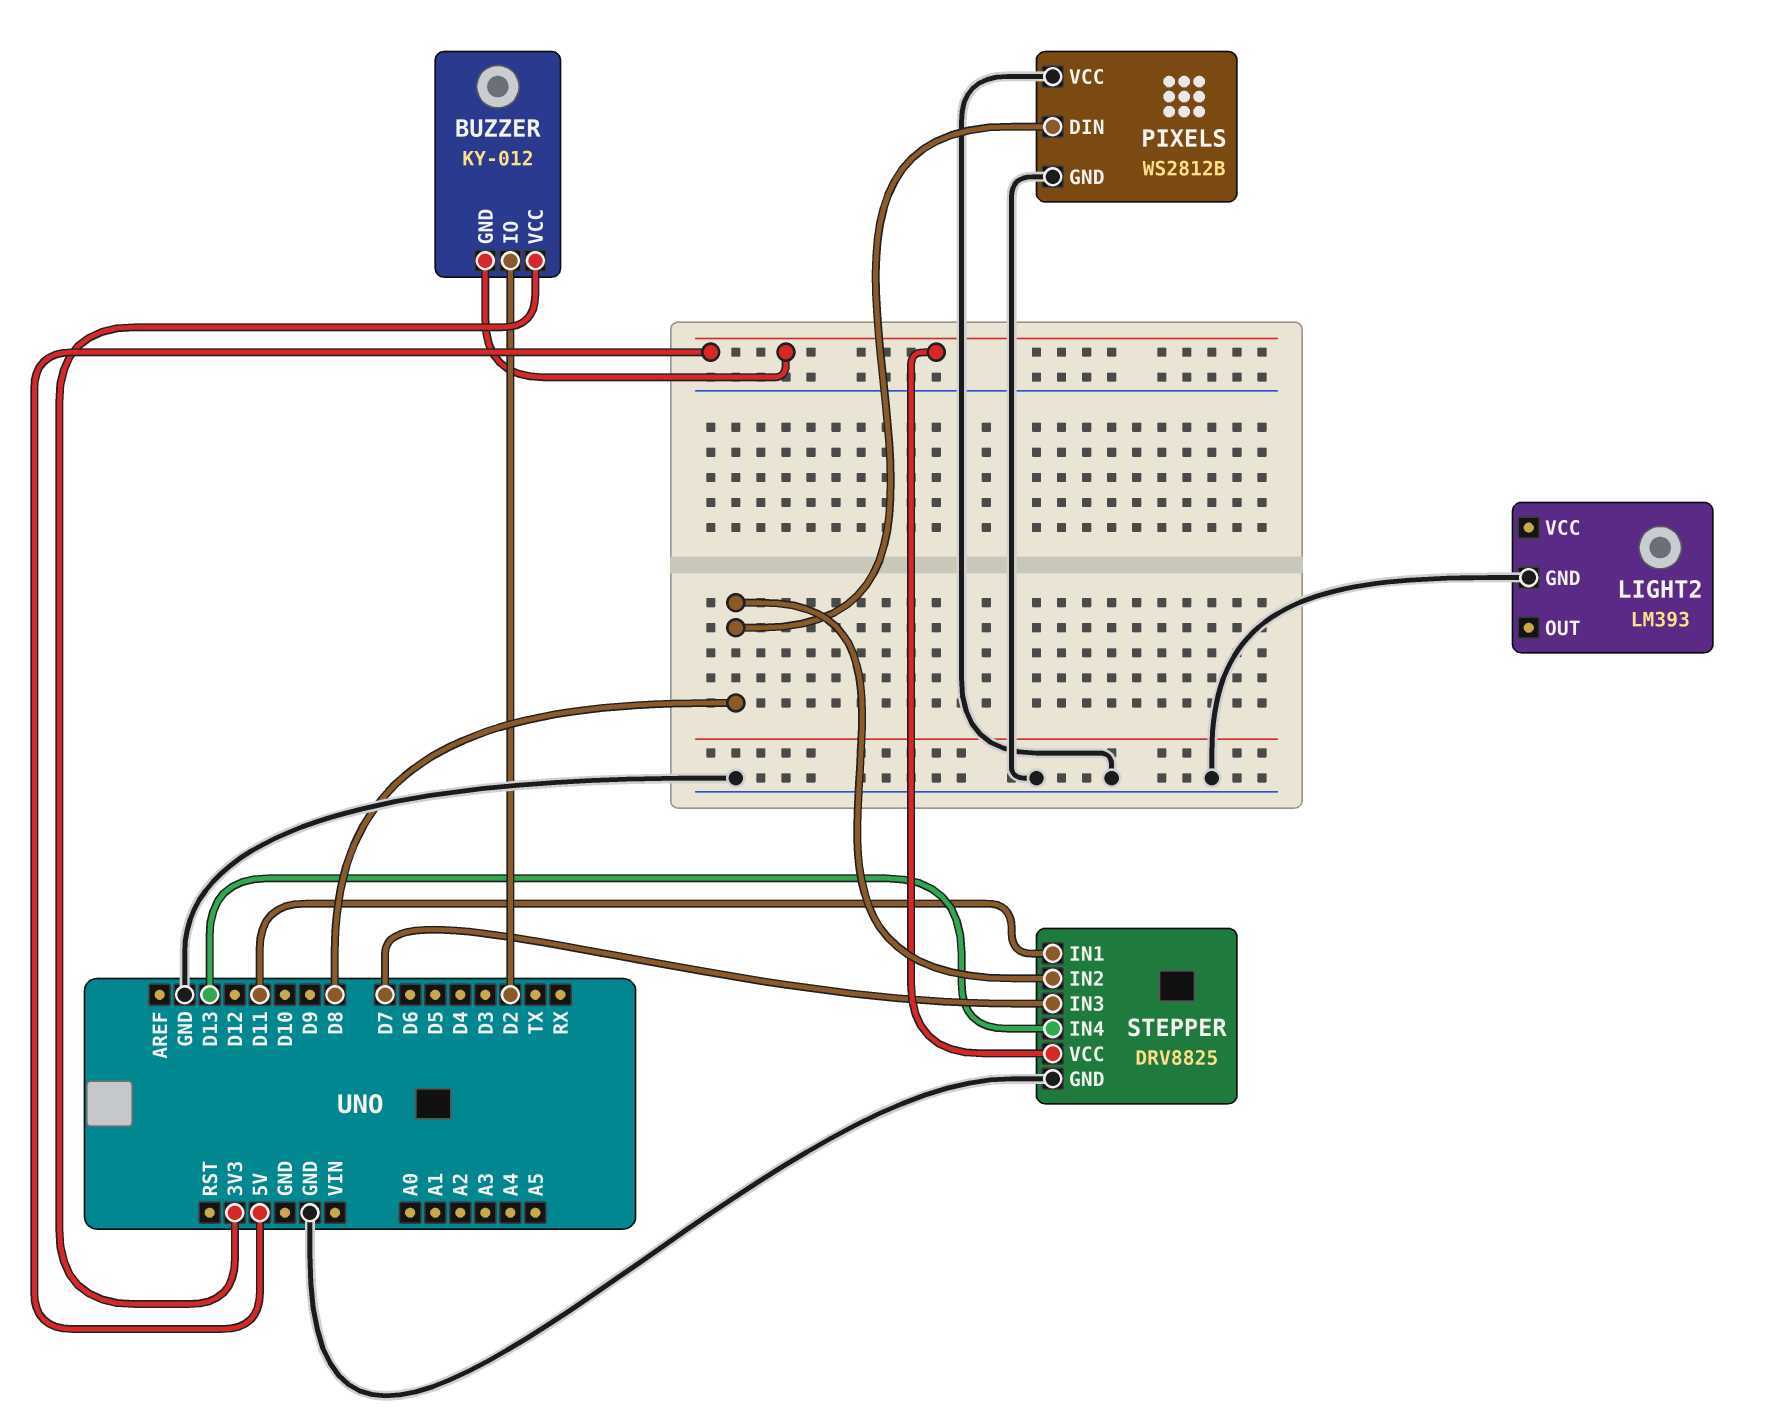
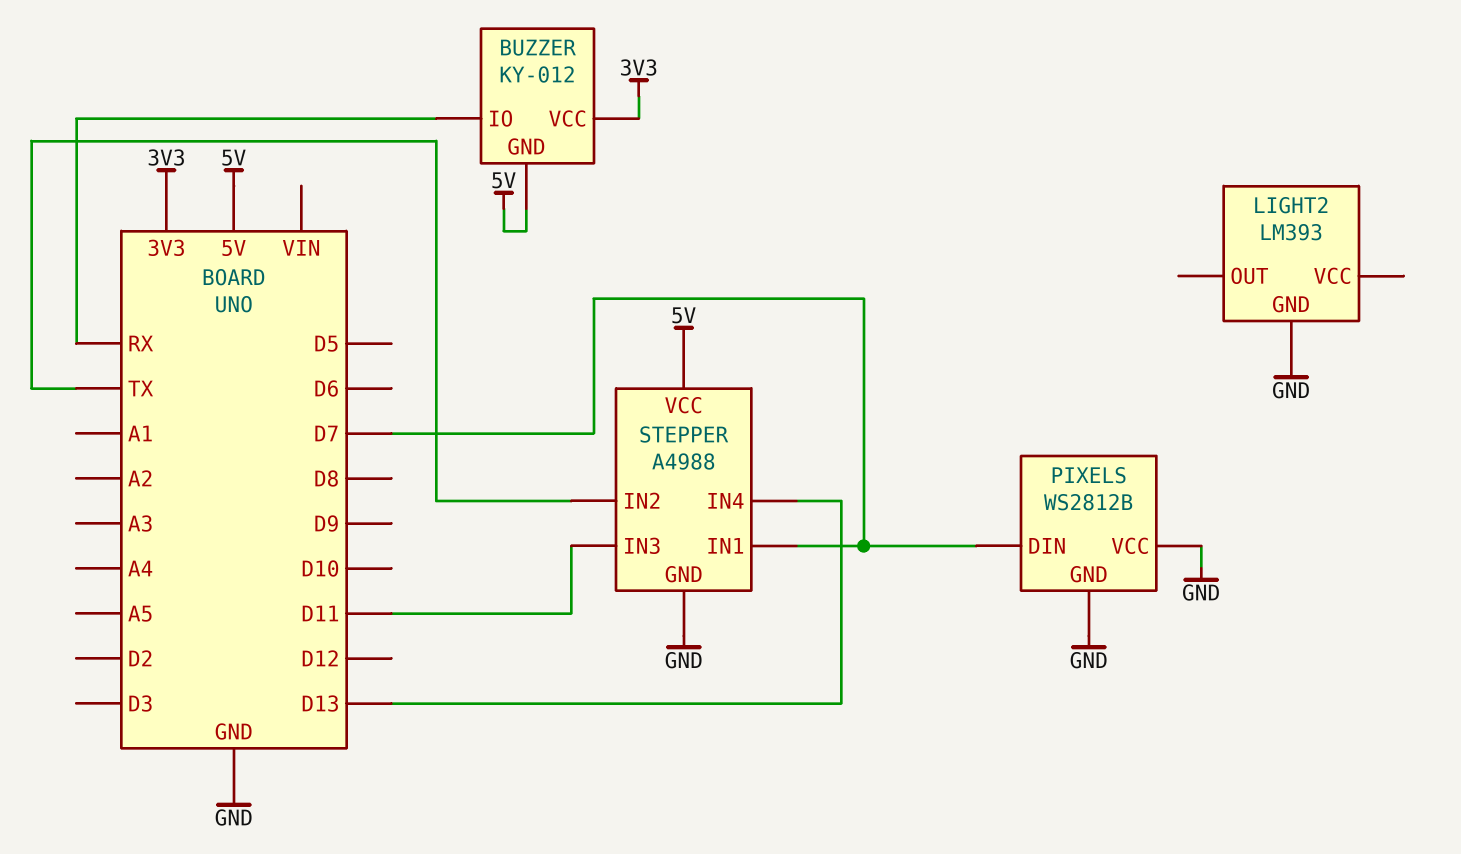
BUZZER pin IO: D2 -> RX
PIXELS pin DIN: D8 -> D7
STEPPER: DRV8825 -> A4988
STEPPER pin IN1: D11 -> D7
STEPPER pin IN2: D8 -> TX
STEPPER pin IN3: D7 -> D11

